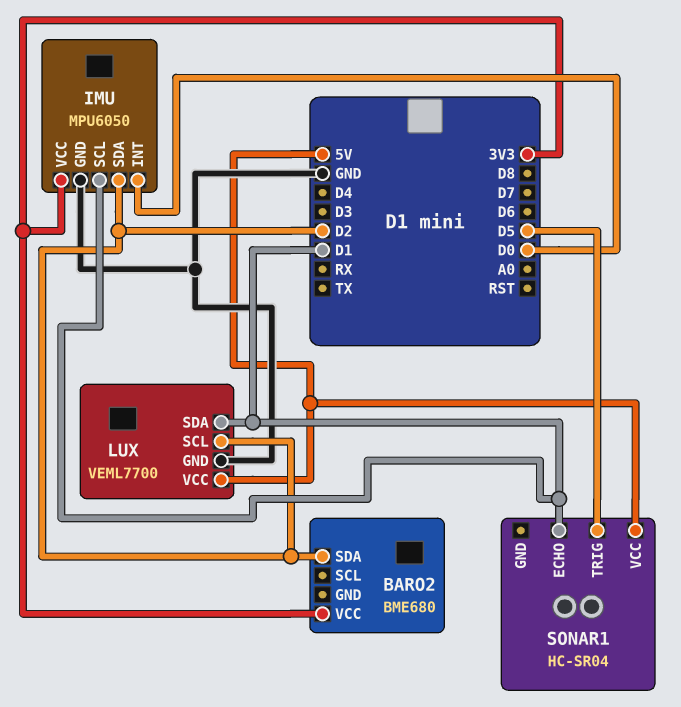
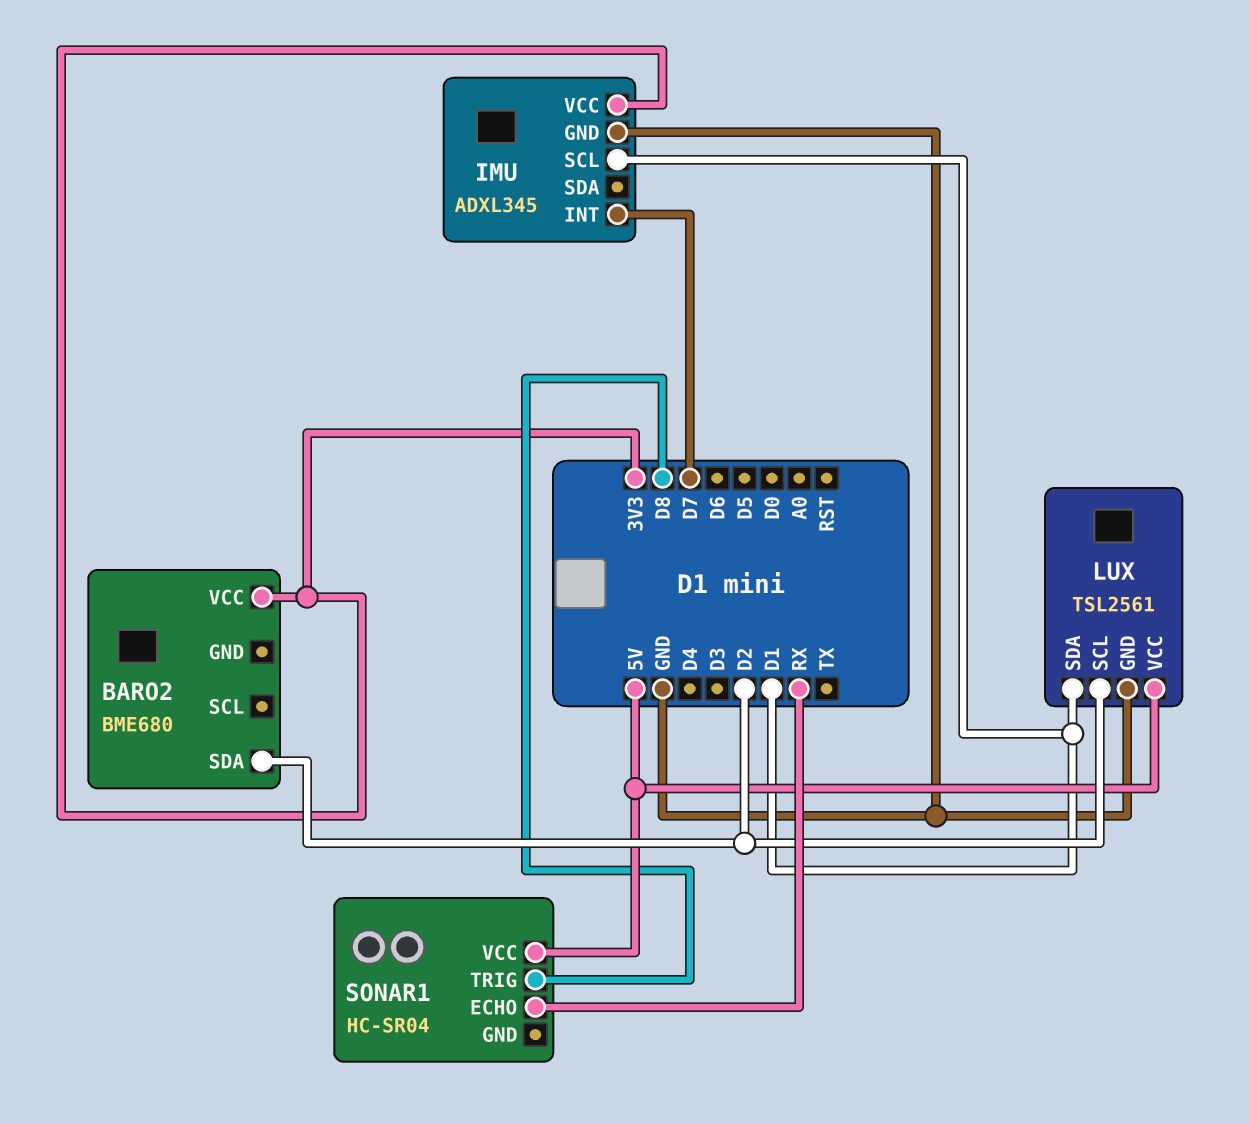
IMU: MPU6050 -> ADXL345
IMU pin INT: D0 -> D7
IMU pin SDA: D2 -> none
LUX: VEML7700 -> TSL2561
SONAR1 pin ECHO: D1 -> RX
SONAR1 pin TRIG: D5 -> D8

